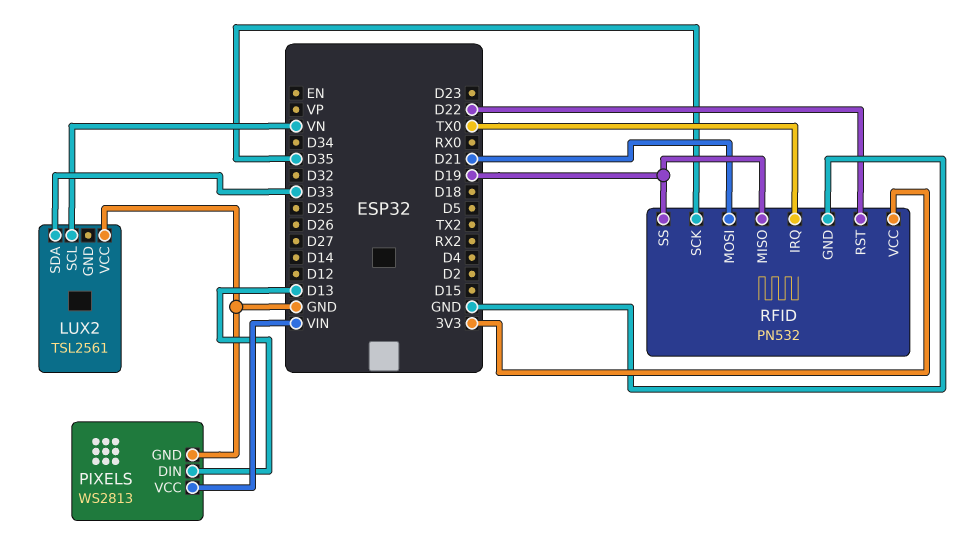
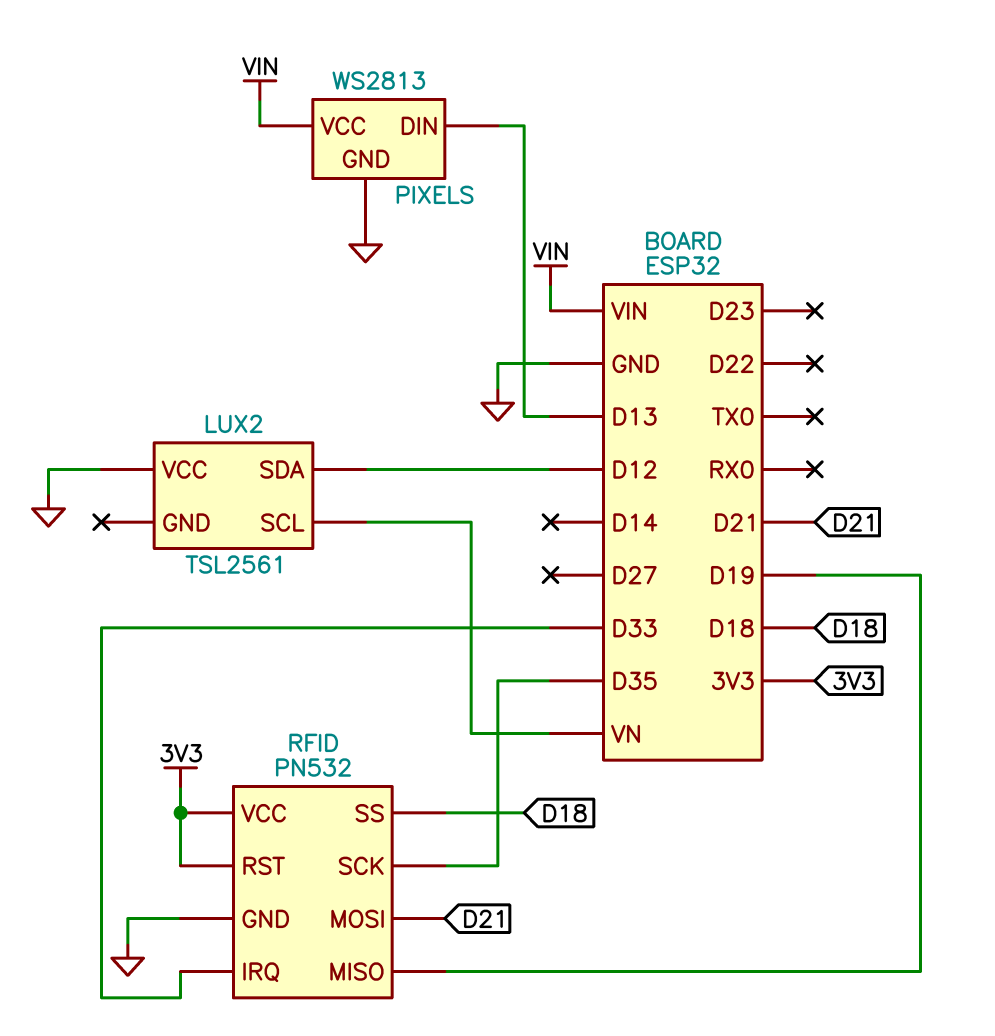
LUX2 pin SDA: D33 -> D12
RFID pin IRQ: TX0 -> D33
RFID pin RST: D22 -> 3V3
RFID pin SS: D19 -> D18

